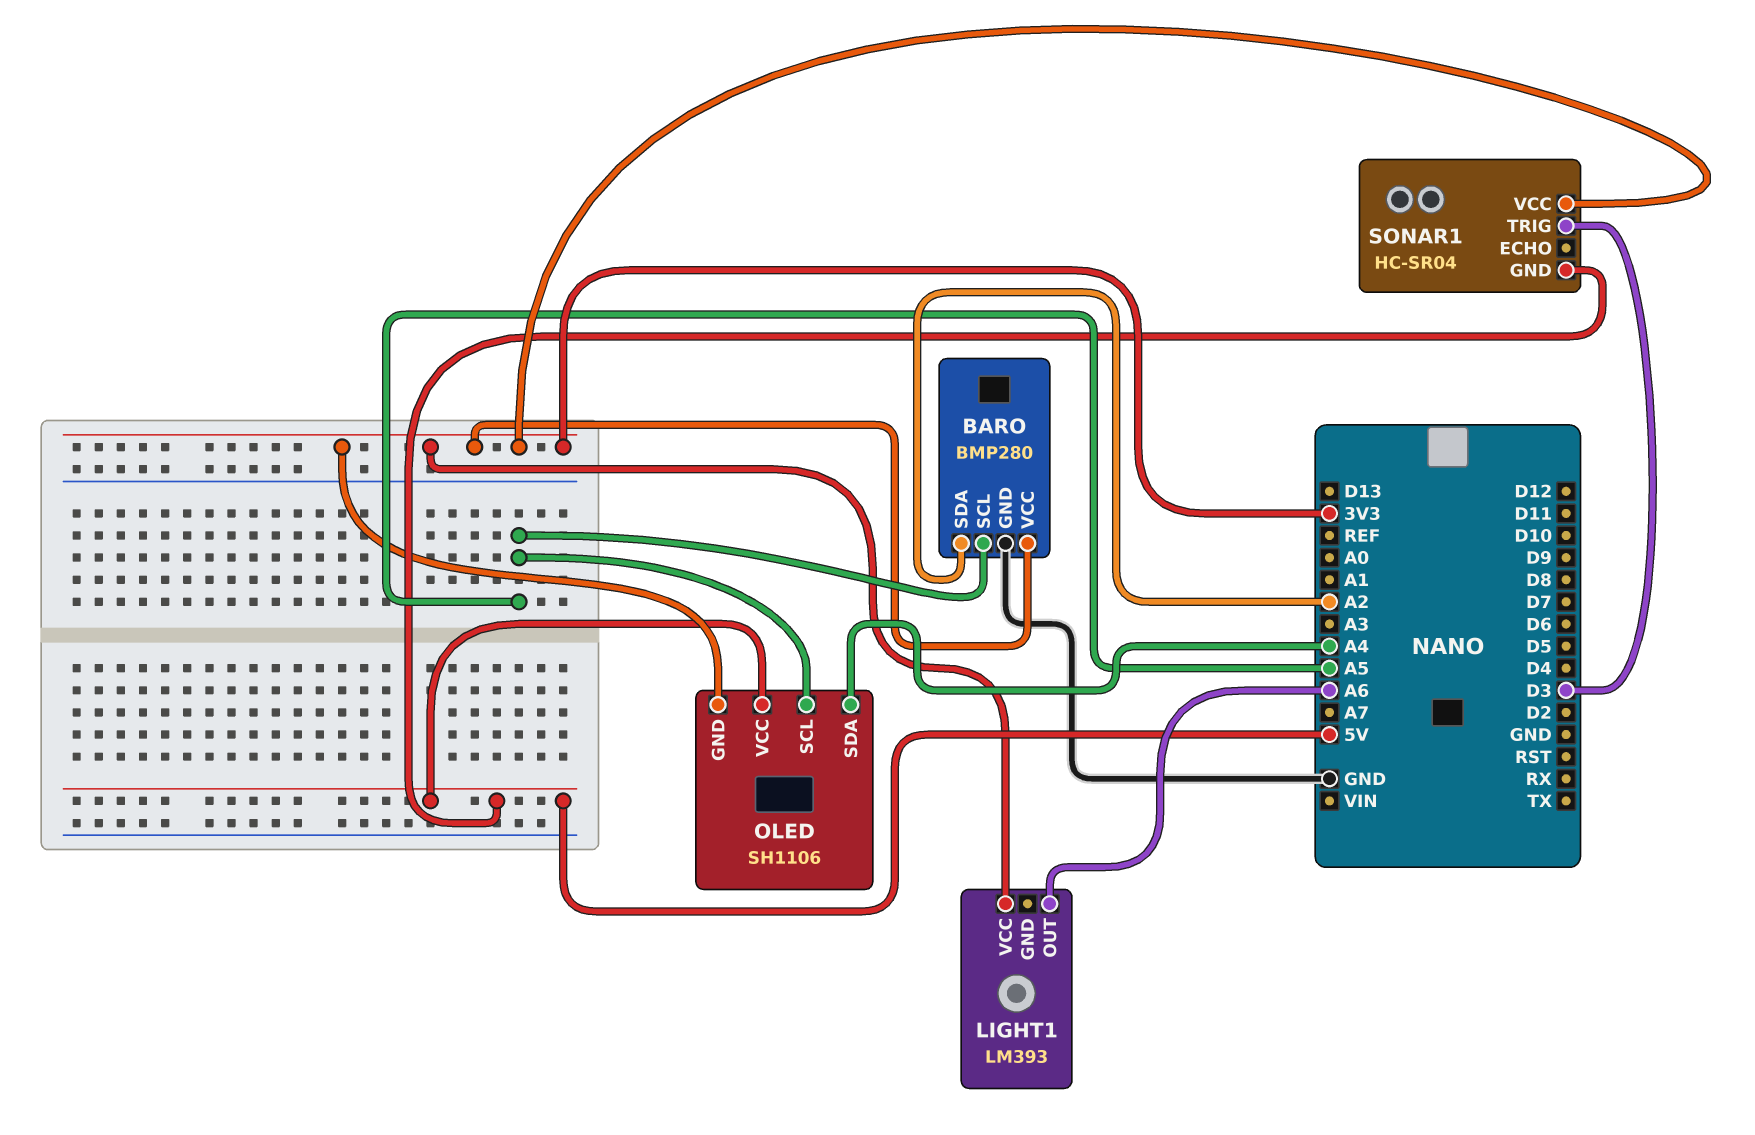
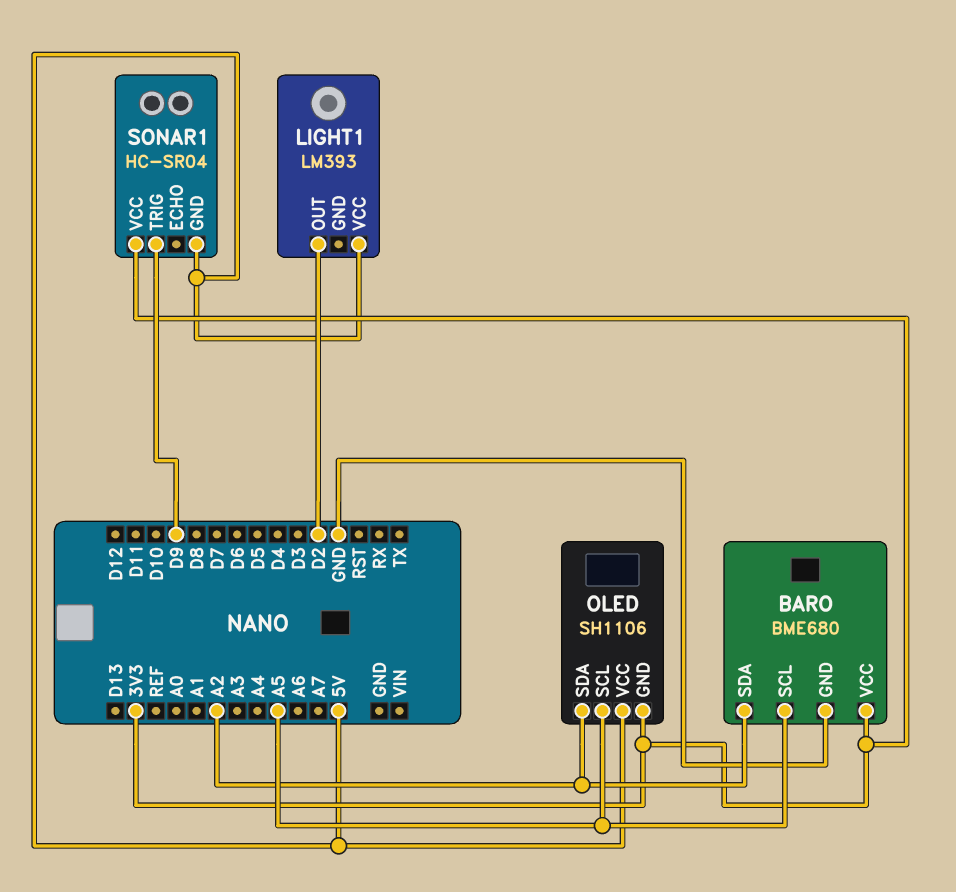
BARO: BMP280 -> BME680
LIGHT1 pin OUT: A6 -> D2
LIGHT1 pin VCC: 3V3 -> 5V
OLED pin SDA: A4 -> A2
SONAR1 pin TRIG: D3 -> D9

